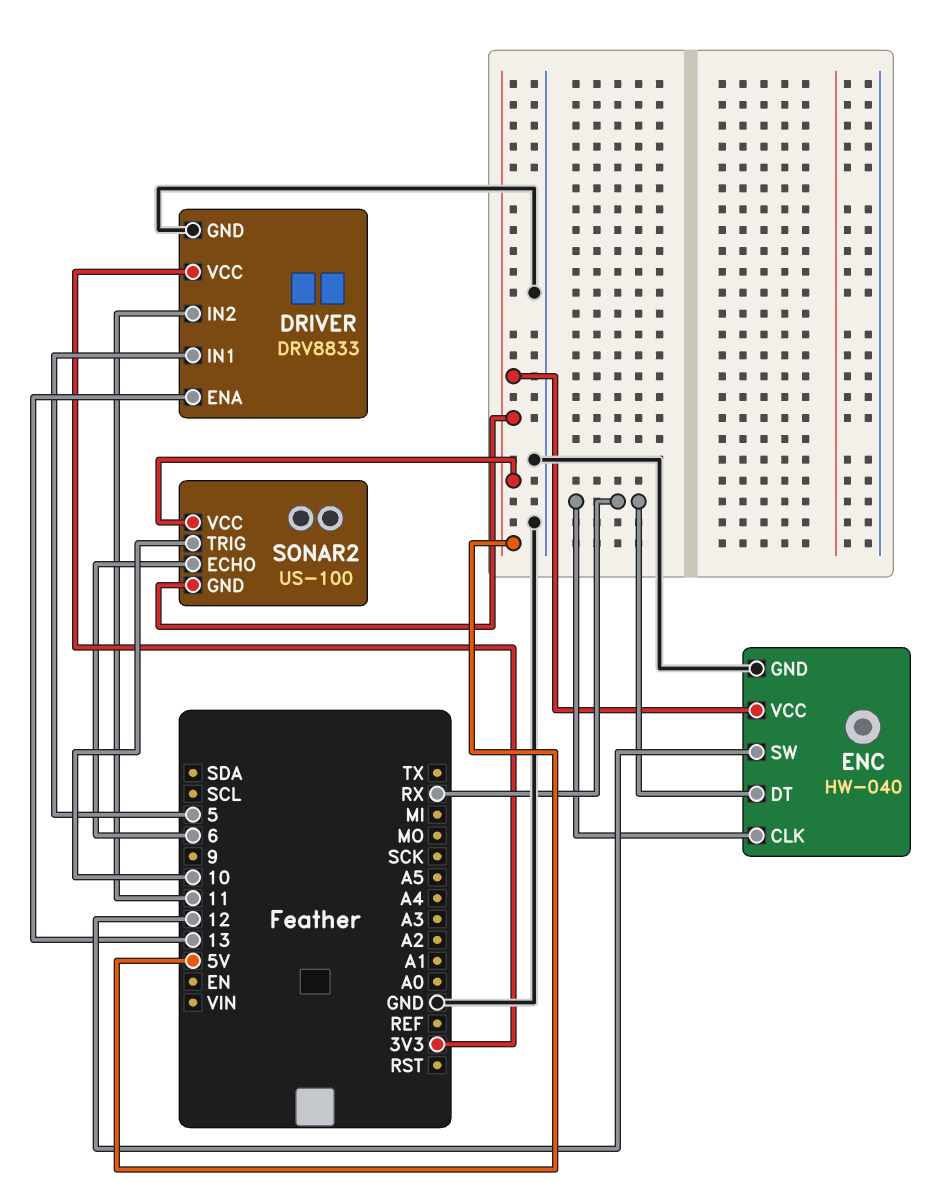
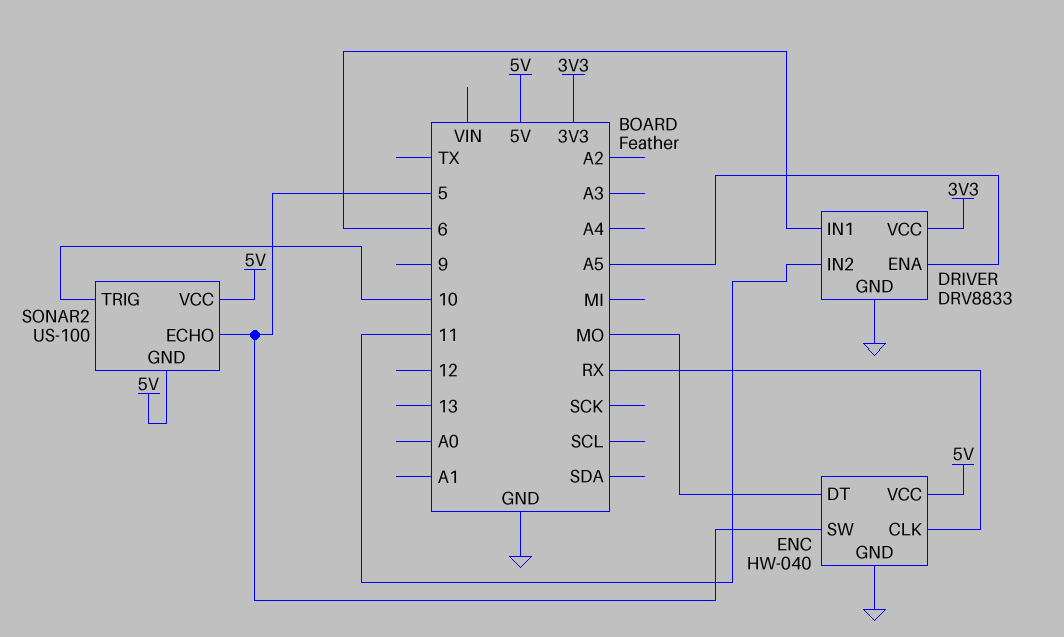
DRIVER pin ENA: 13 -> A5
DRIVER pin IN1: 5 -> 6
ENC pin DT: RX -> MO
ENC pin SW: 12 -> 5
SONAR2 pin ECHO: 6 -> 5

